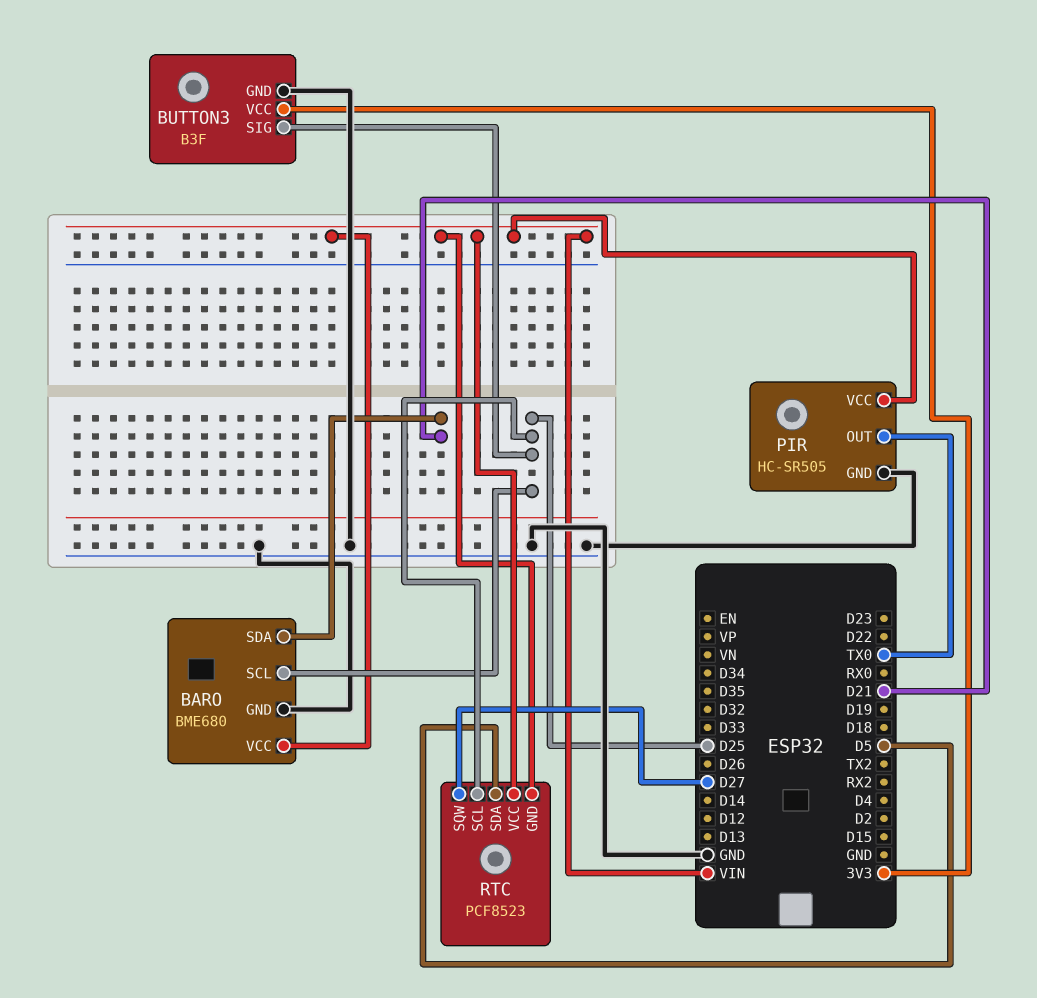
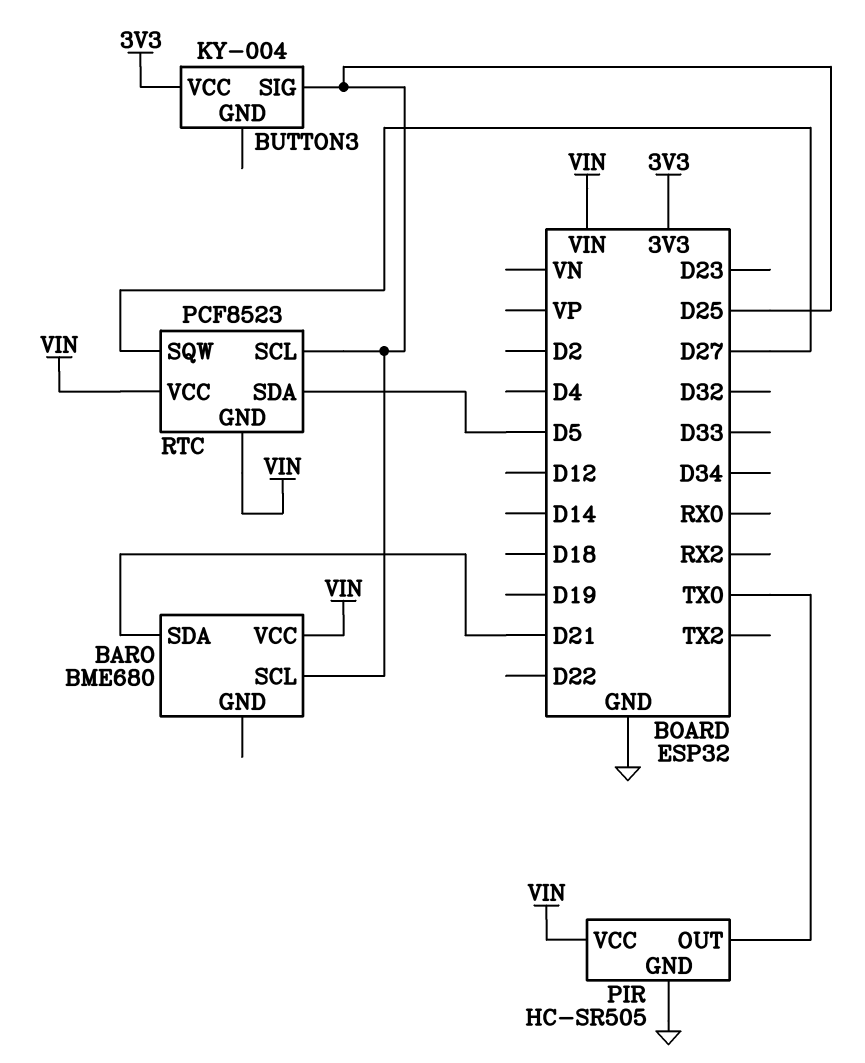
BARO pin GND: GND -> none
BUTTON3: B3F -> KY-004
BUTTON3 pin GND: GND -> none

